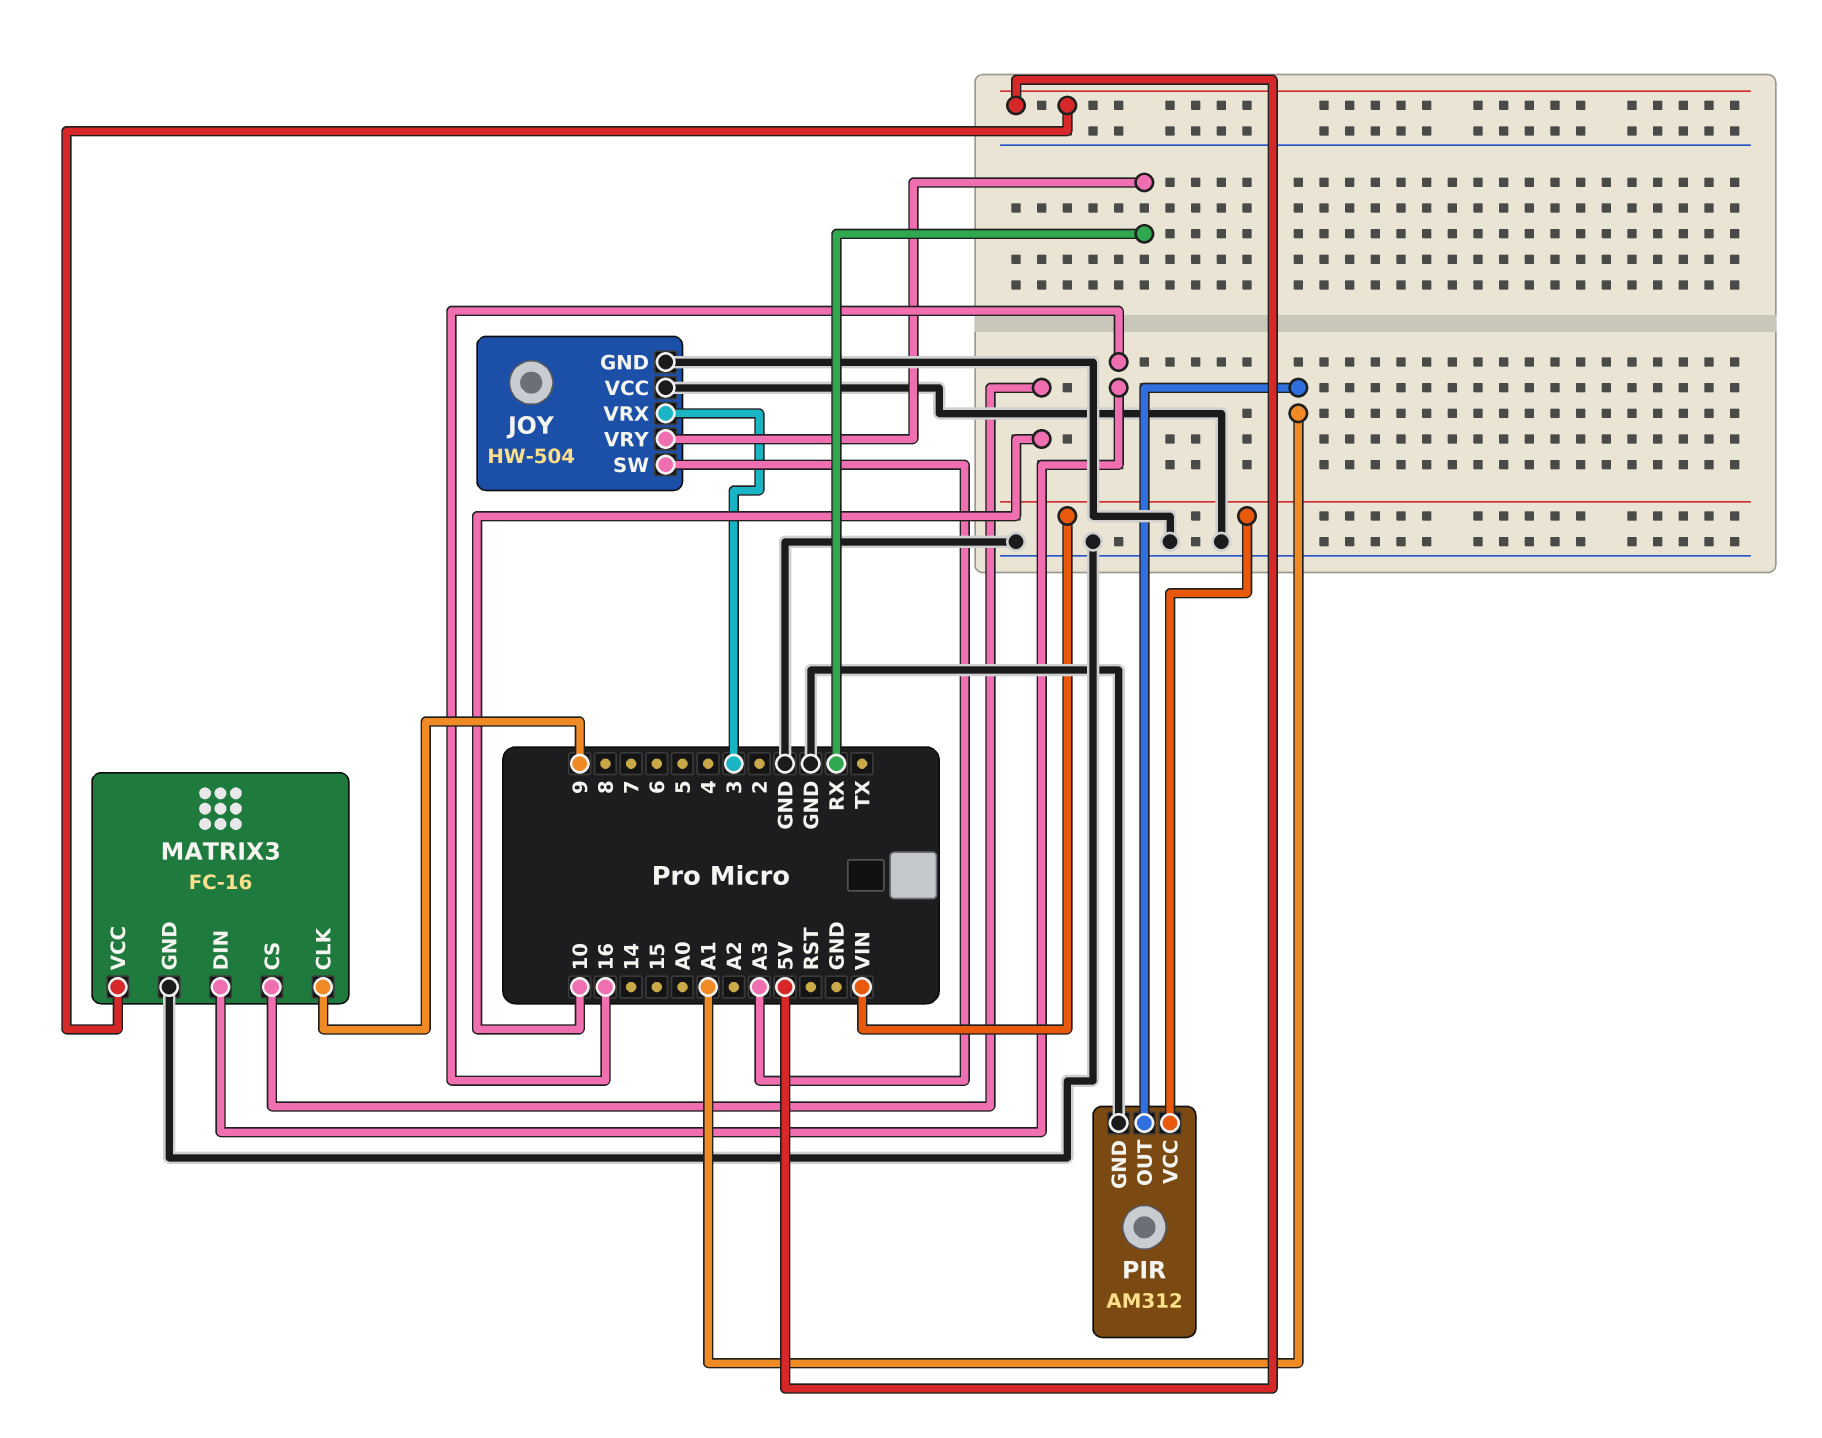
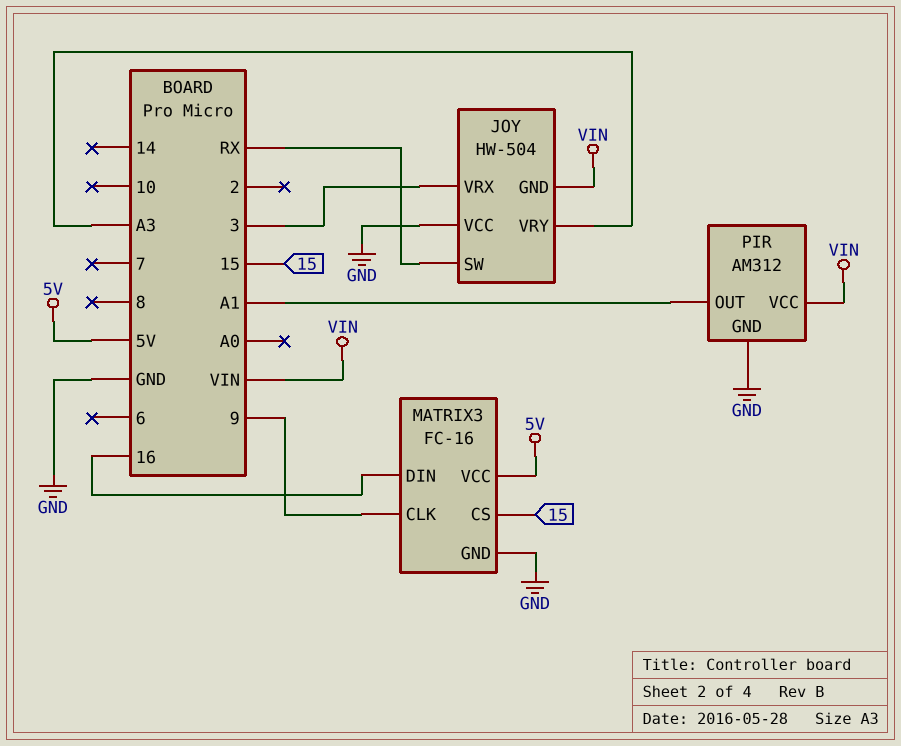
JOY pin GND: GND -> VIN
JOY pin SW: A3 -> RX
JOY pin VRY: RX -> A3
MATRIX3 pin CS: 10 -> 15

